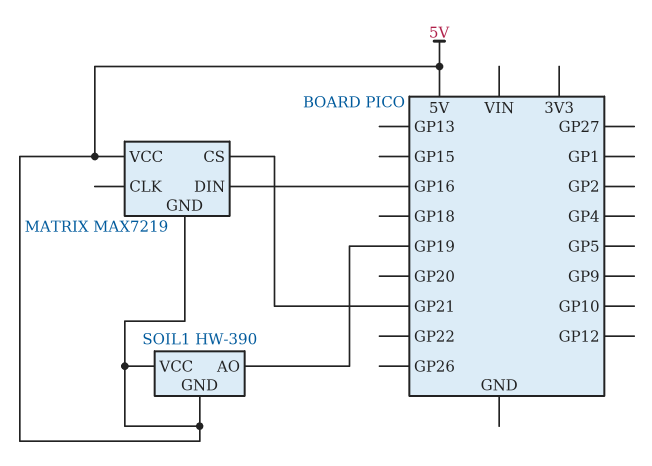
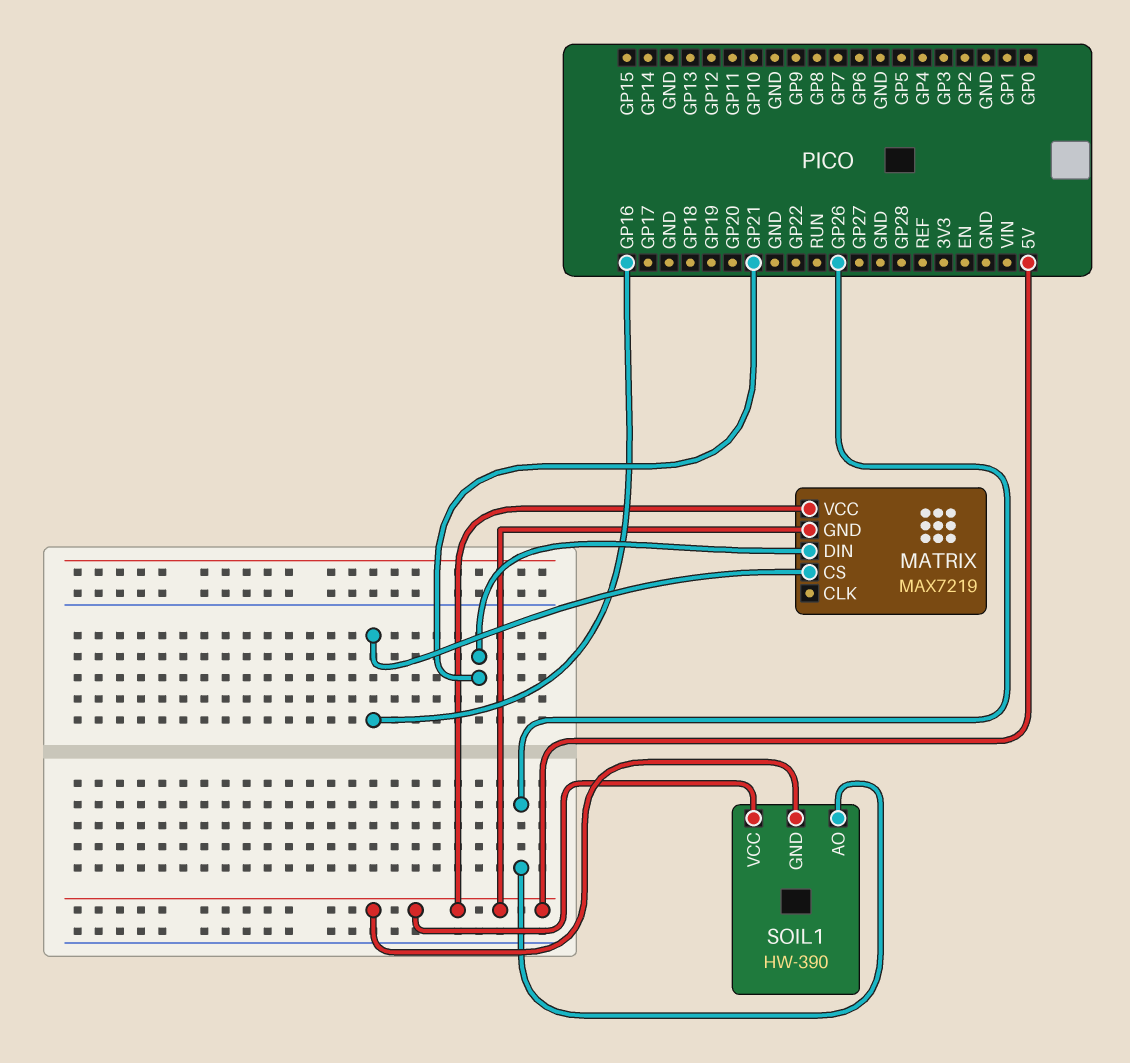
MATRIX pin CS: GP21 -> GP16
MATRIX pin DIN: GP16 -> GP21
SOIL1 pin AO: GP19 -> GP26

